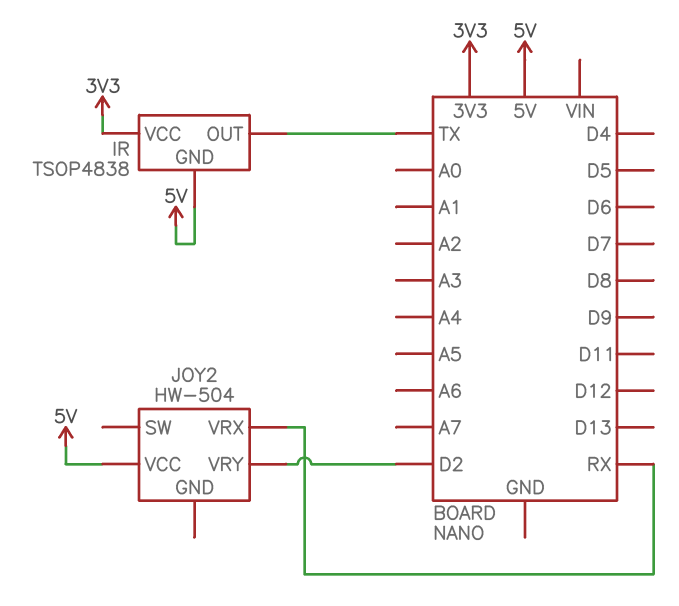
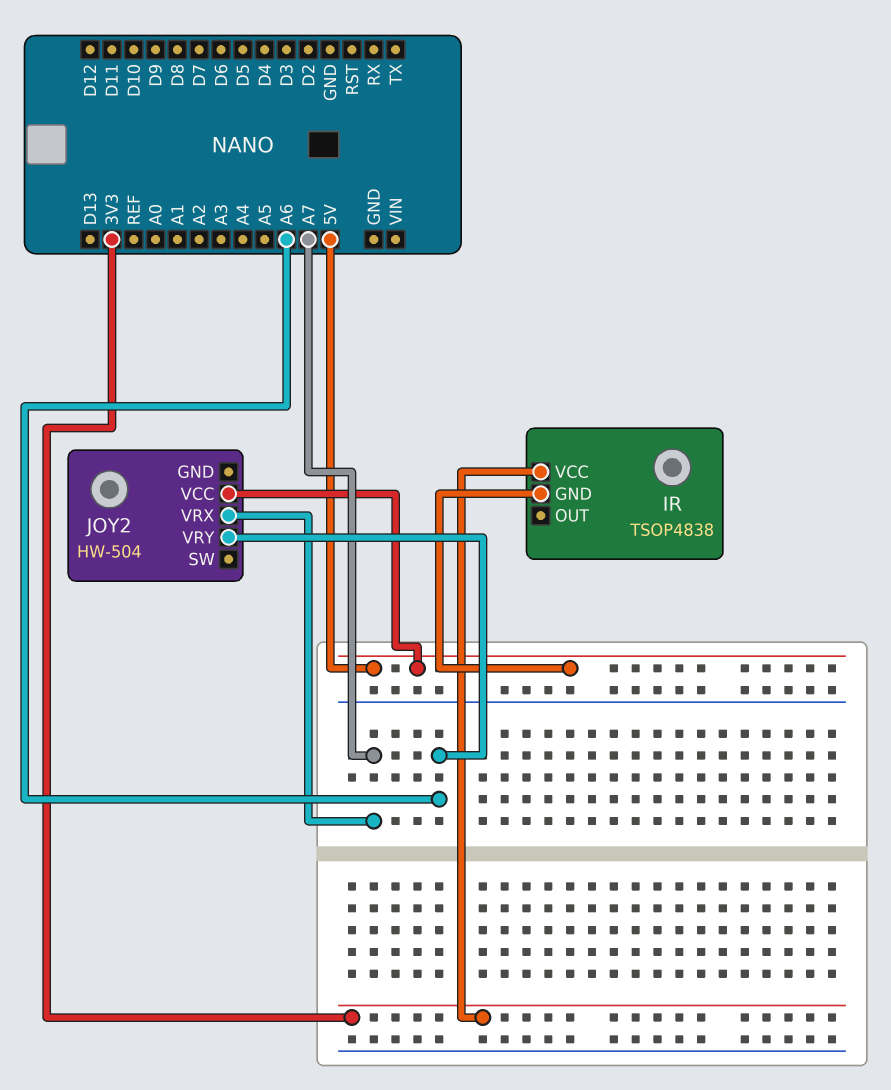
IR pin OUT: TX -> none
JOY2 pin VRX: RX -> A7
JOY2 pin VRY: D2 -> A6

